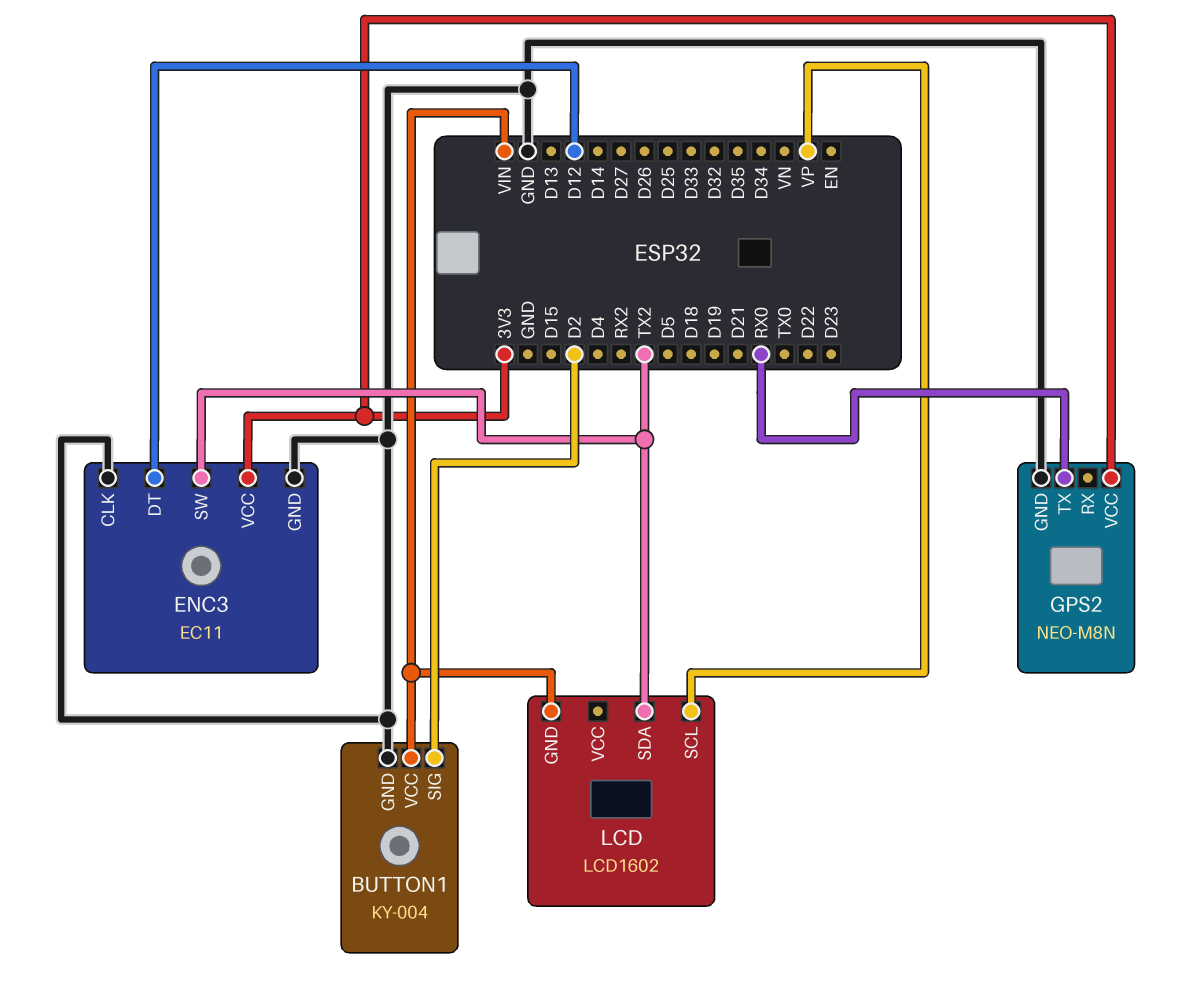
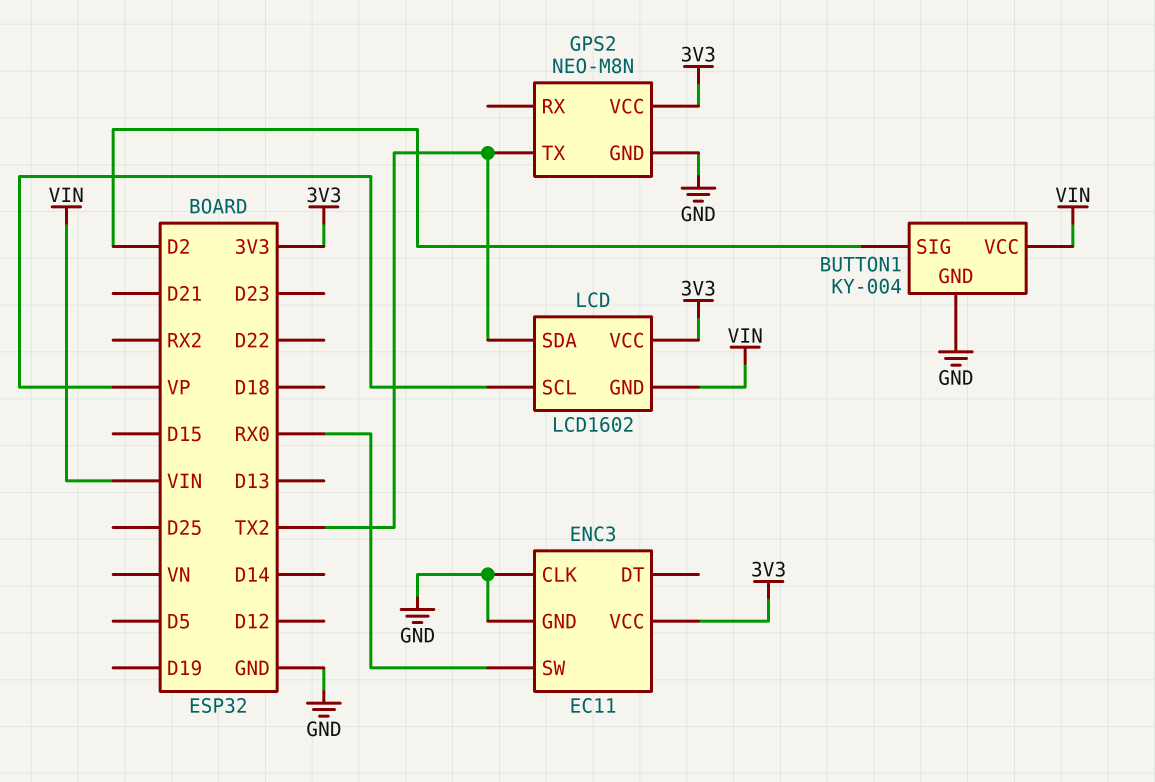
ENC3 pin DT: D12 -> none
ENC3 pin SW: TX2 -> RX0
GPS2 pin TX: RX0 -> TX2
LCD pin VCC: none -> 3V3

